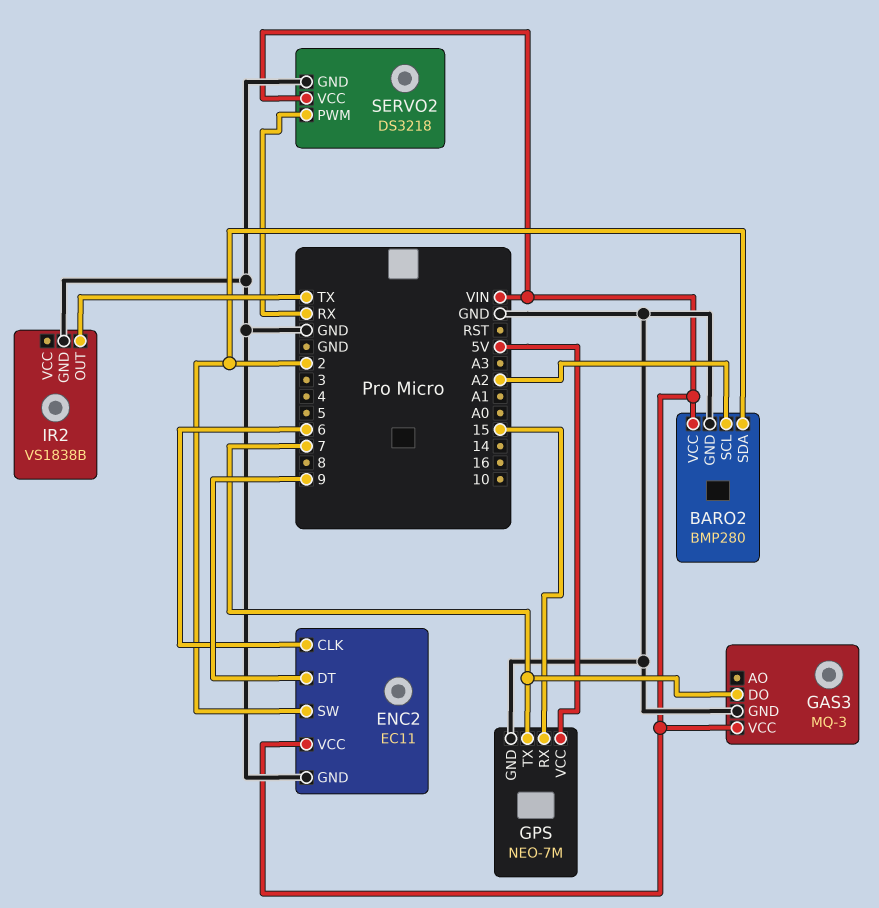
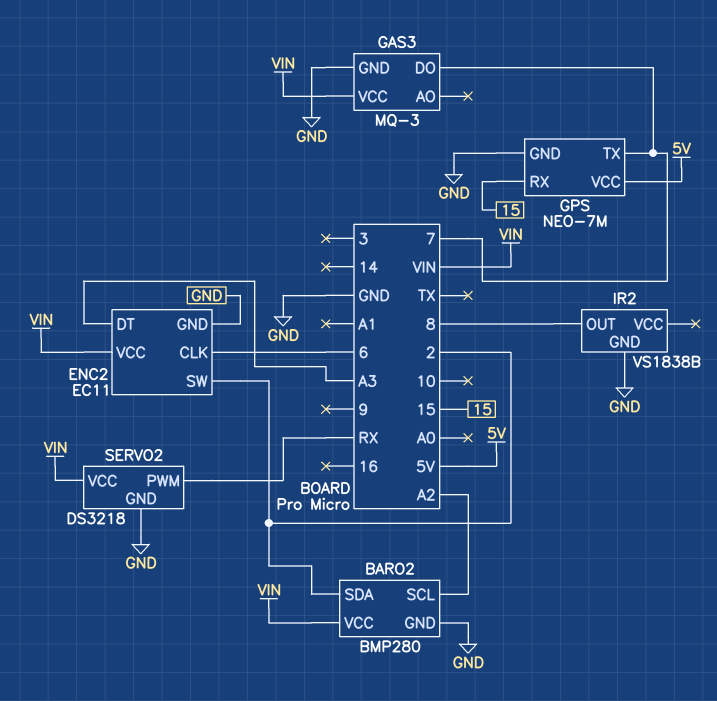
ENC2 pin DT: 9 -> A3
IR2 pin OUT: TX -> 8

